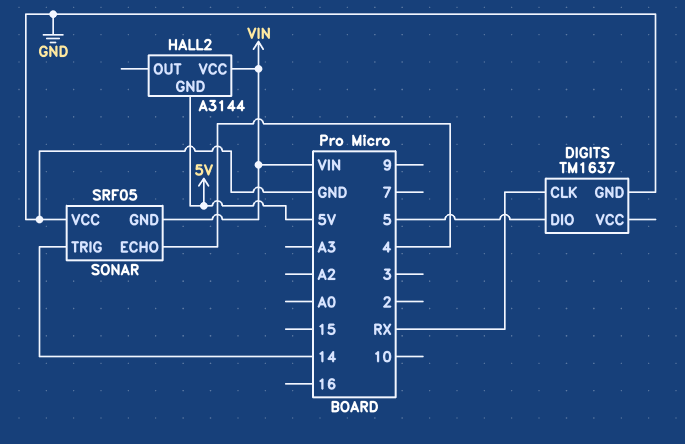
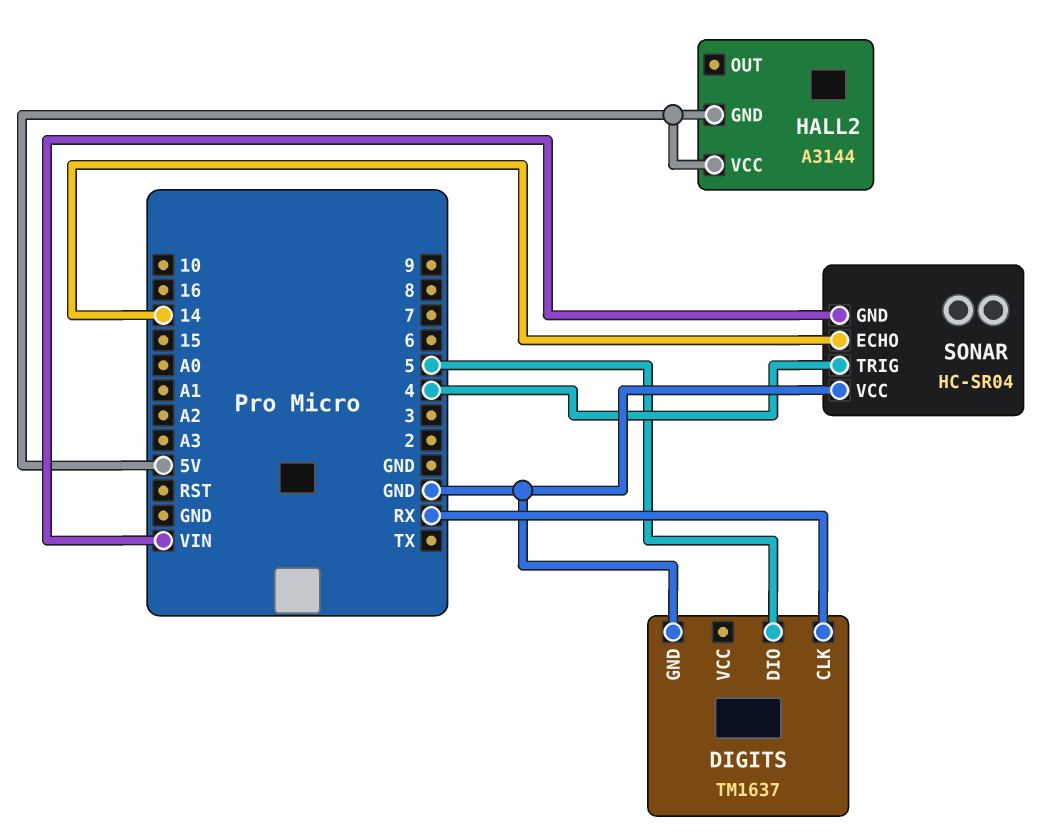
HALL2 pin VCC: VIN -> 5V
SONAR: SRF05 -> HC-SR04
SONAR pin ECHO: 4 -> 14
SONAR pin TRIG: 14 -> 4

